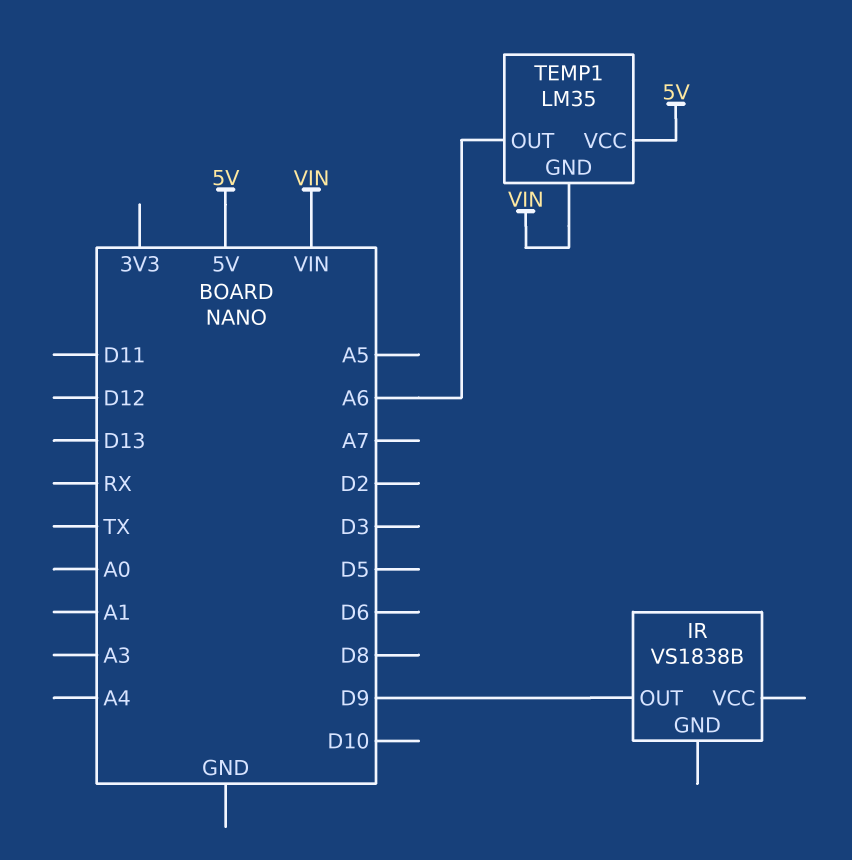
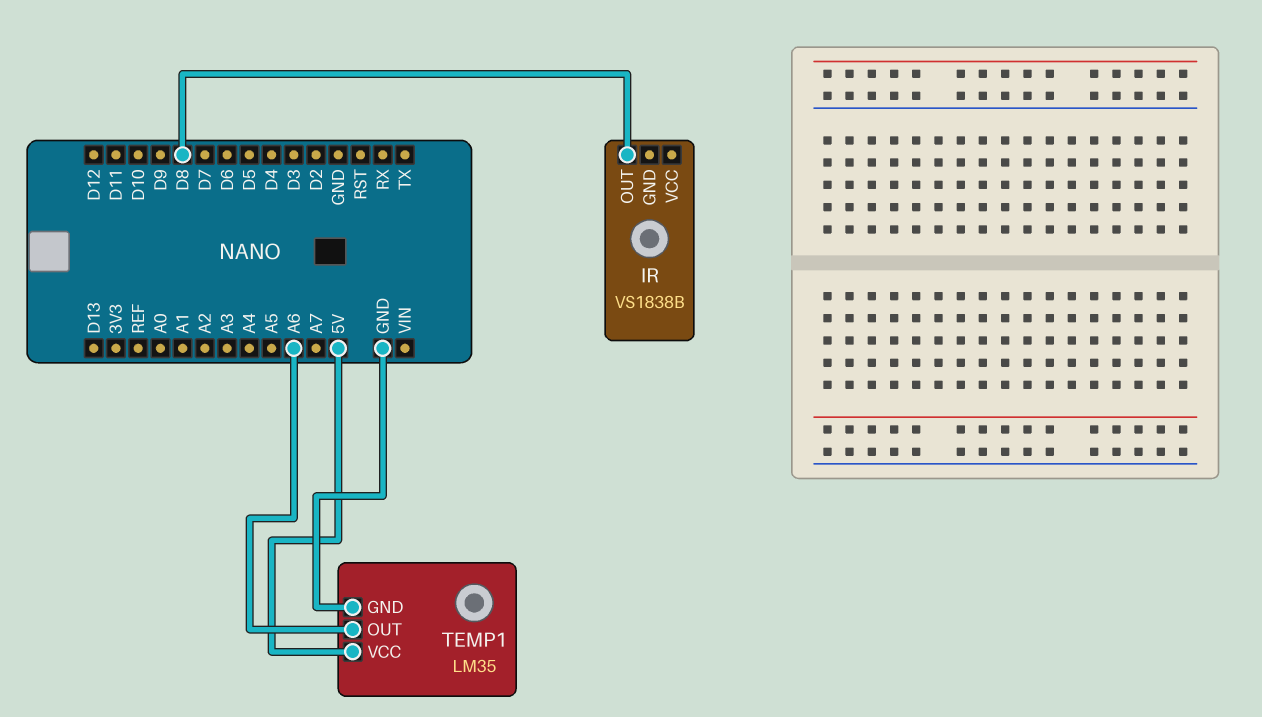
IR pin OUT: D9 -> D8
TEMP1 pin GND: VIN -> GND

